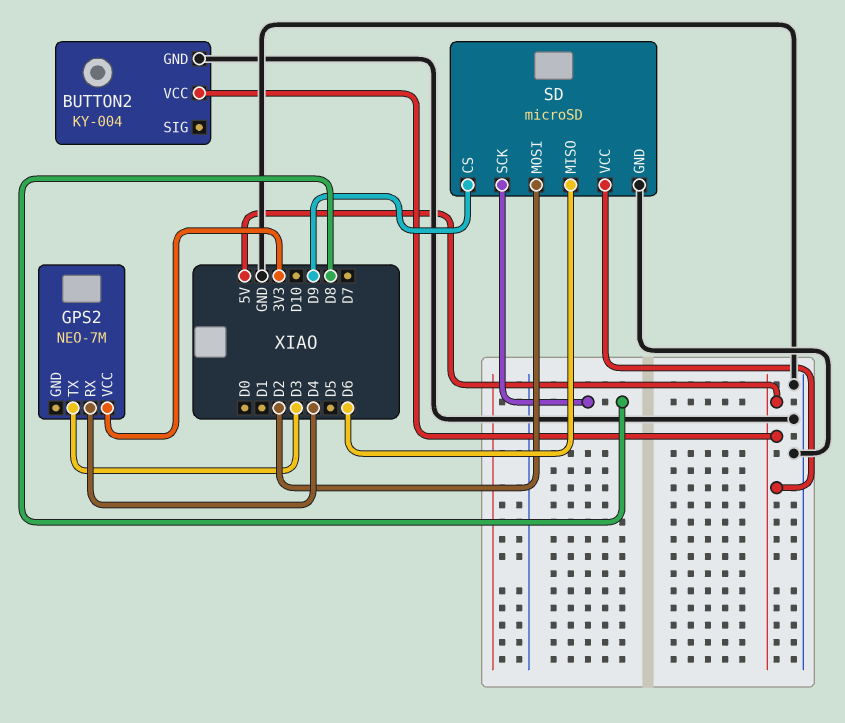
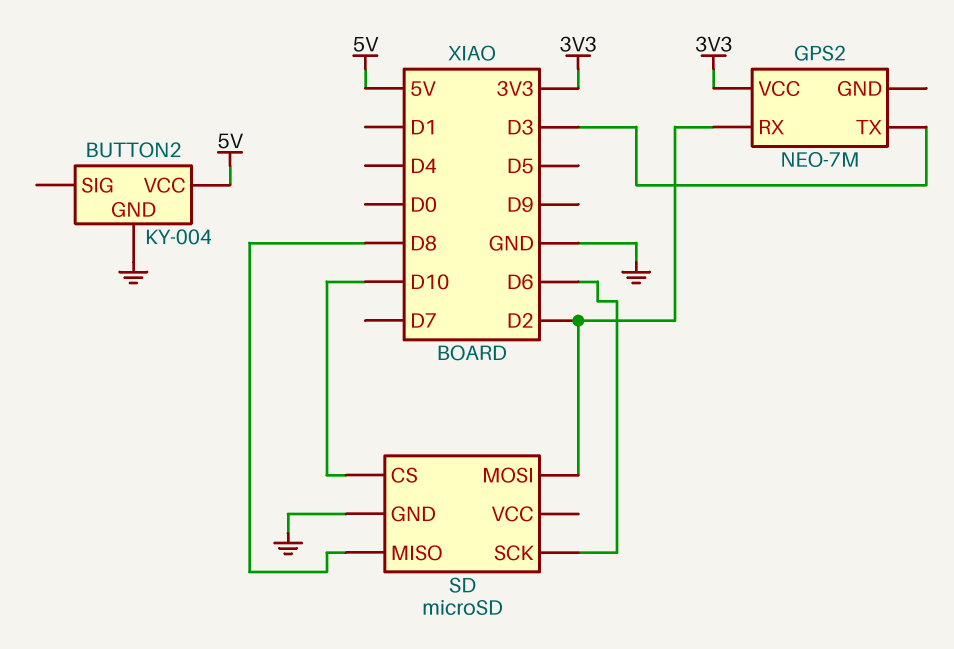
GPS2 pin RX: D4 -> D2
SD pin CS: D9 -> D10
SD pin MISO: D6 -> D8
SD pin SCK: D8 -> D6
SD pin VCC: 5V -> none

